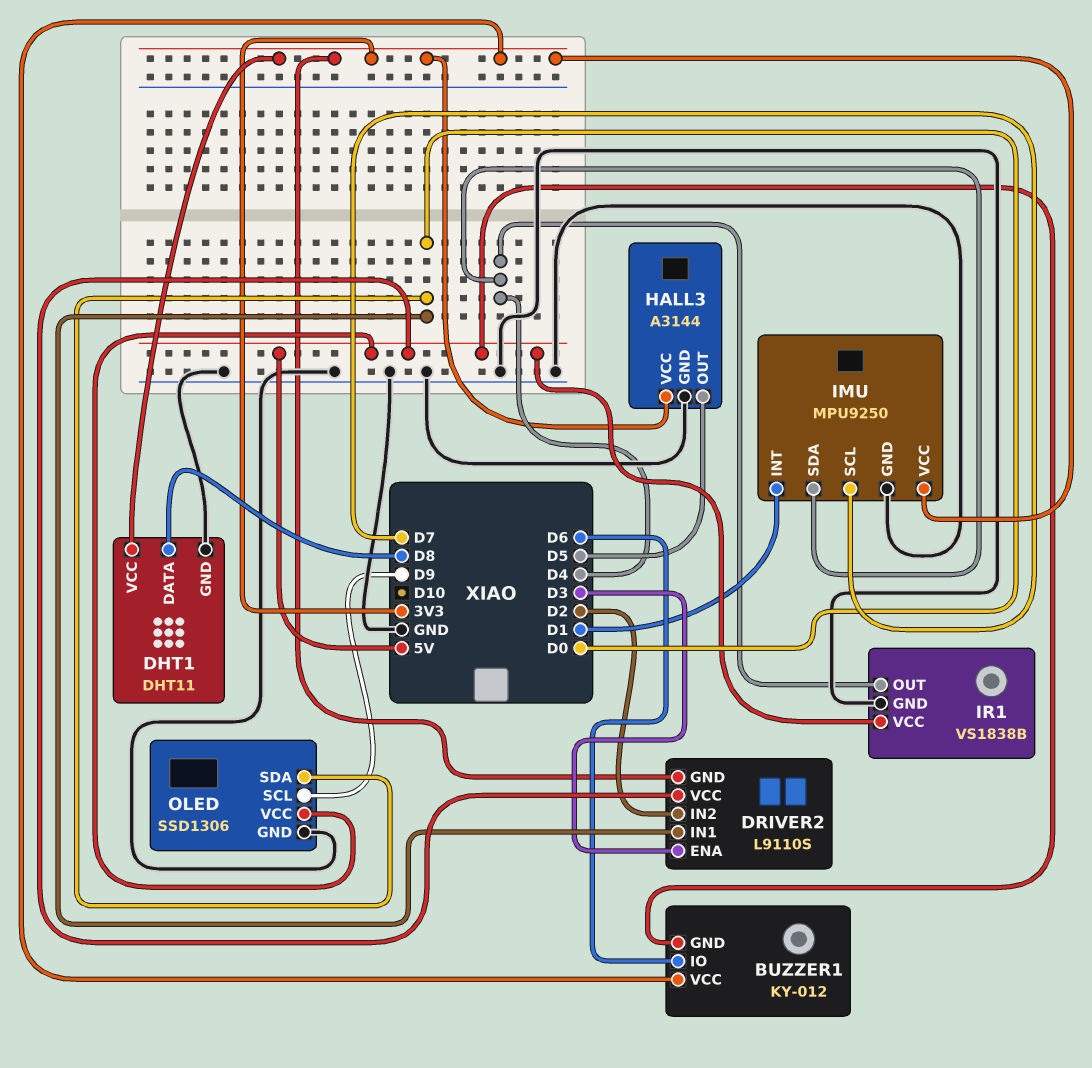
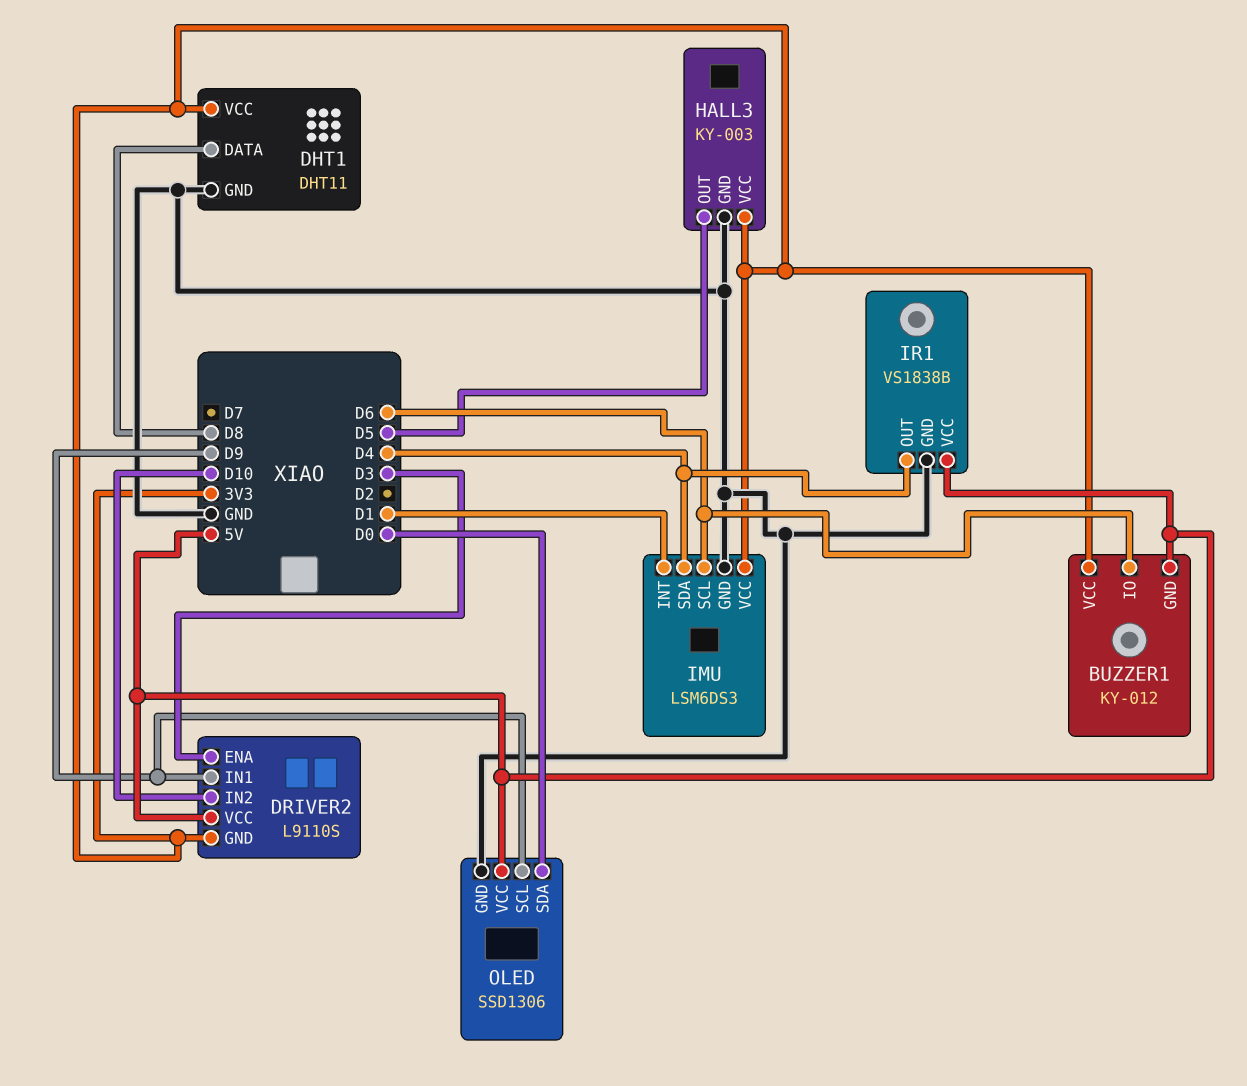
DRIVER2 pin IN1: D0 -> D9
DRIVER2 pin IN2: D2 -> D10
HALL3: A3144 -> KY-003
IMU: MPU9250 -> LSM6DS3
IMU pin SCL: D7 -> D6

